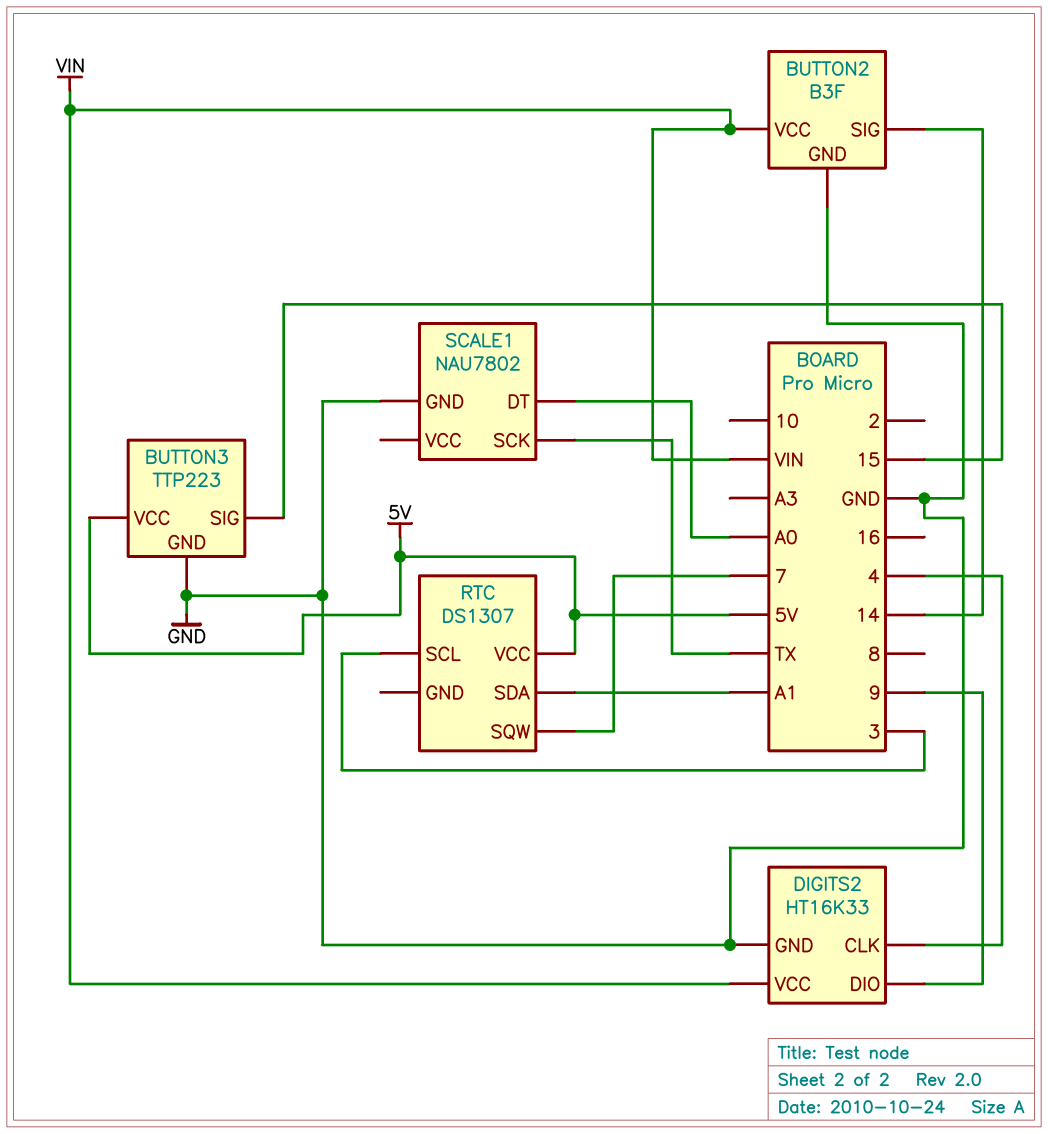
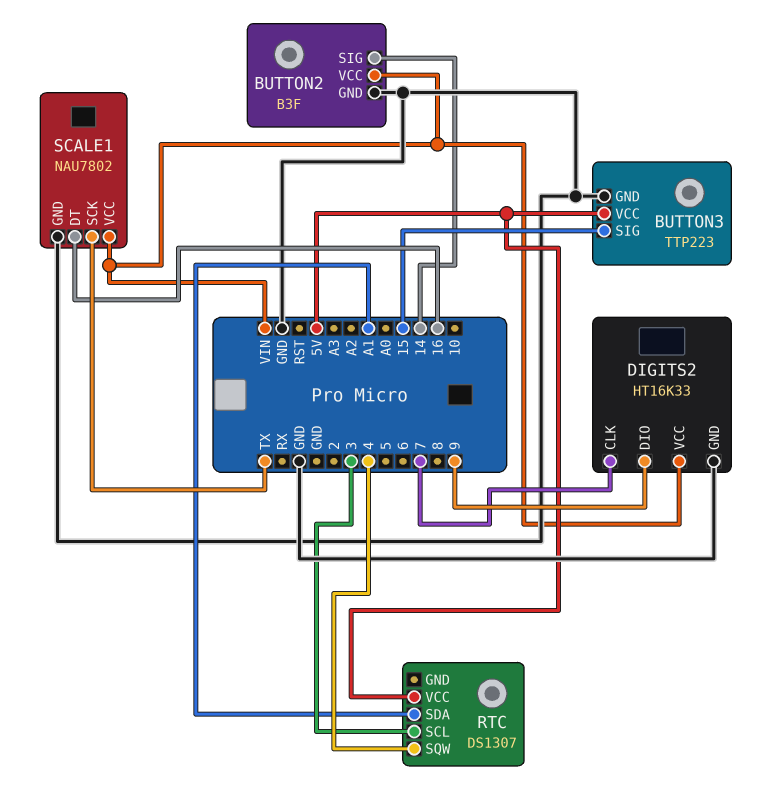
DIGITS2 pin CLK: 4 -> 7
RTC pin SQW: 7 -> 4
SCALE1 pin DT: A0 -> 16
SCALE1 pin VCC: none -> VIN

